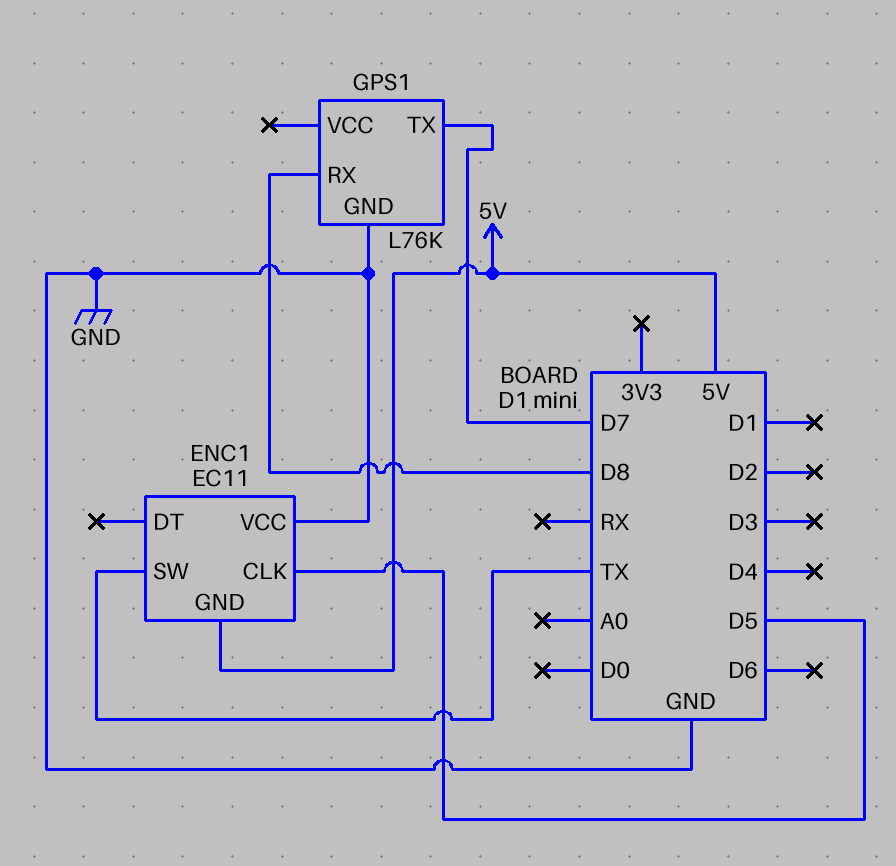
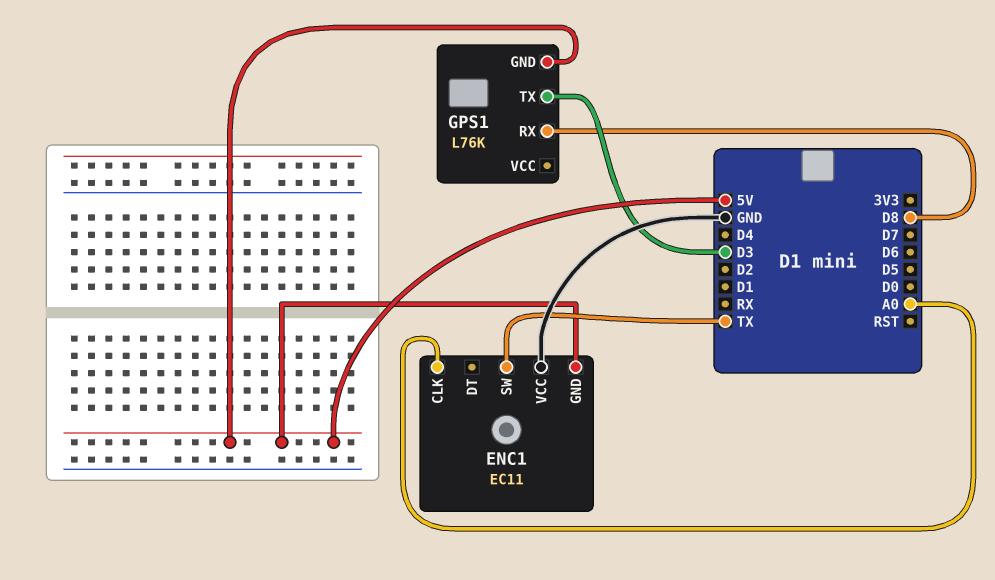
ENC1 pin CLK: D5 -> A0
GPS1 pin GND: GND -> 5V
GPS1 pin TX: D7 -> D3

